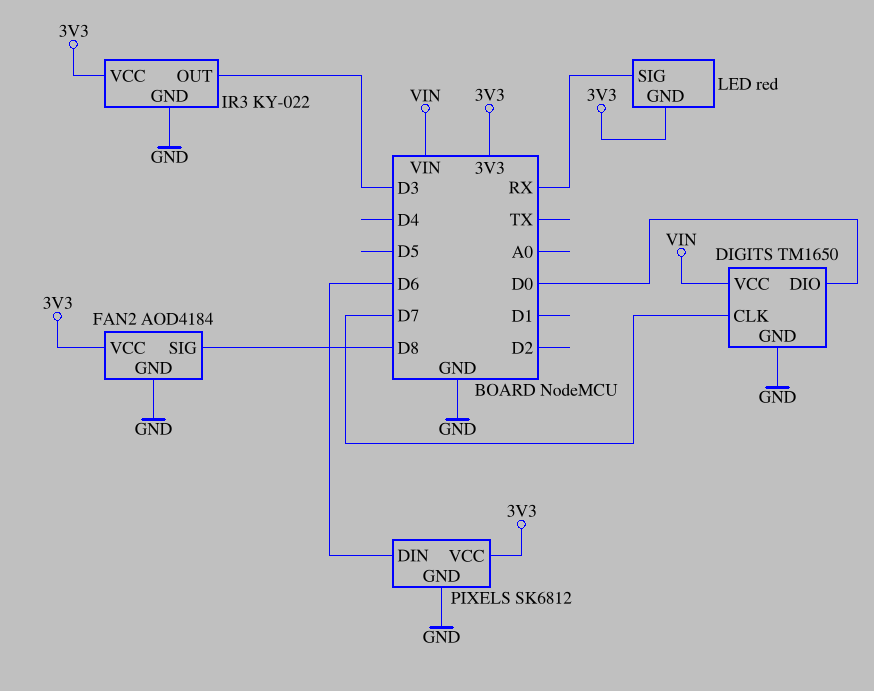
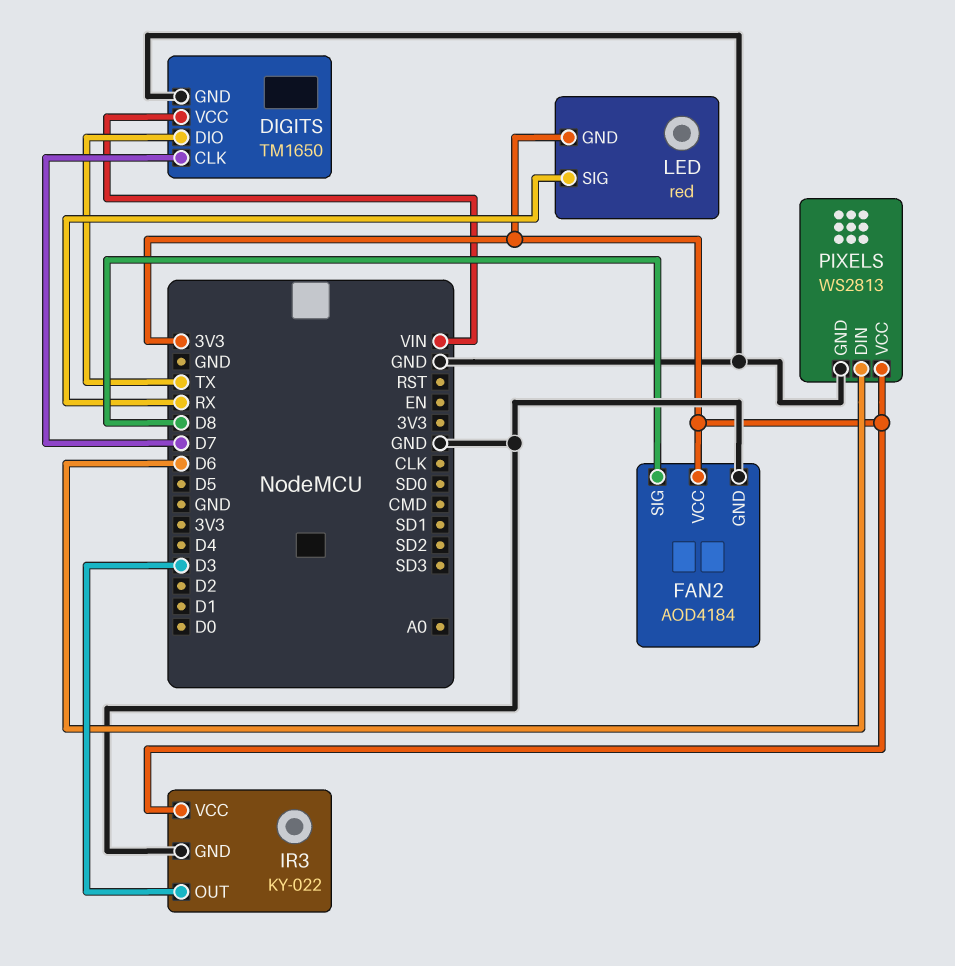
DIGITS pin DIO: D0 -> TX
PIXELS: SK6812 -> WS2813

